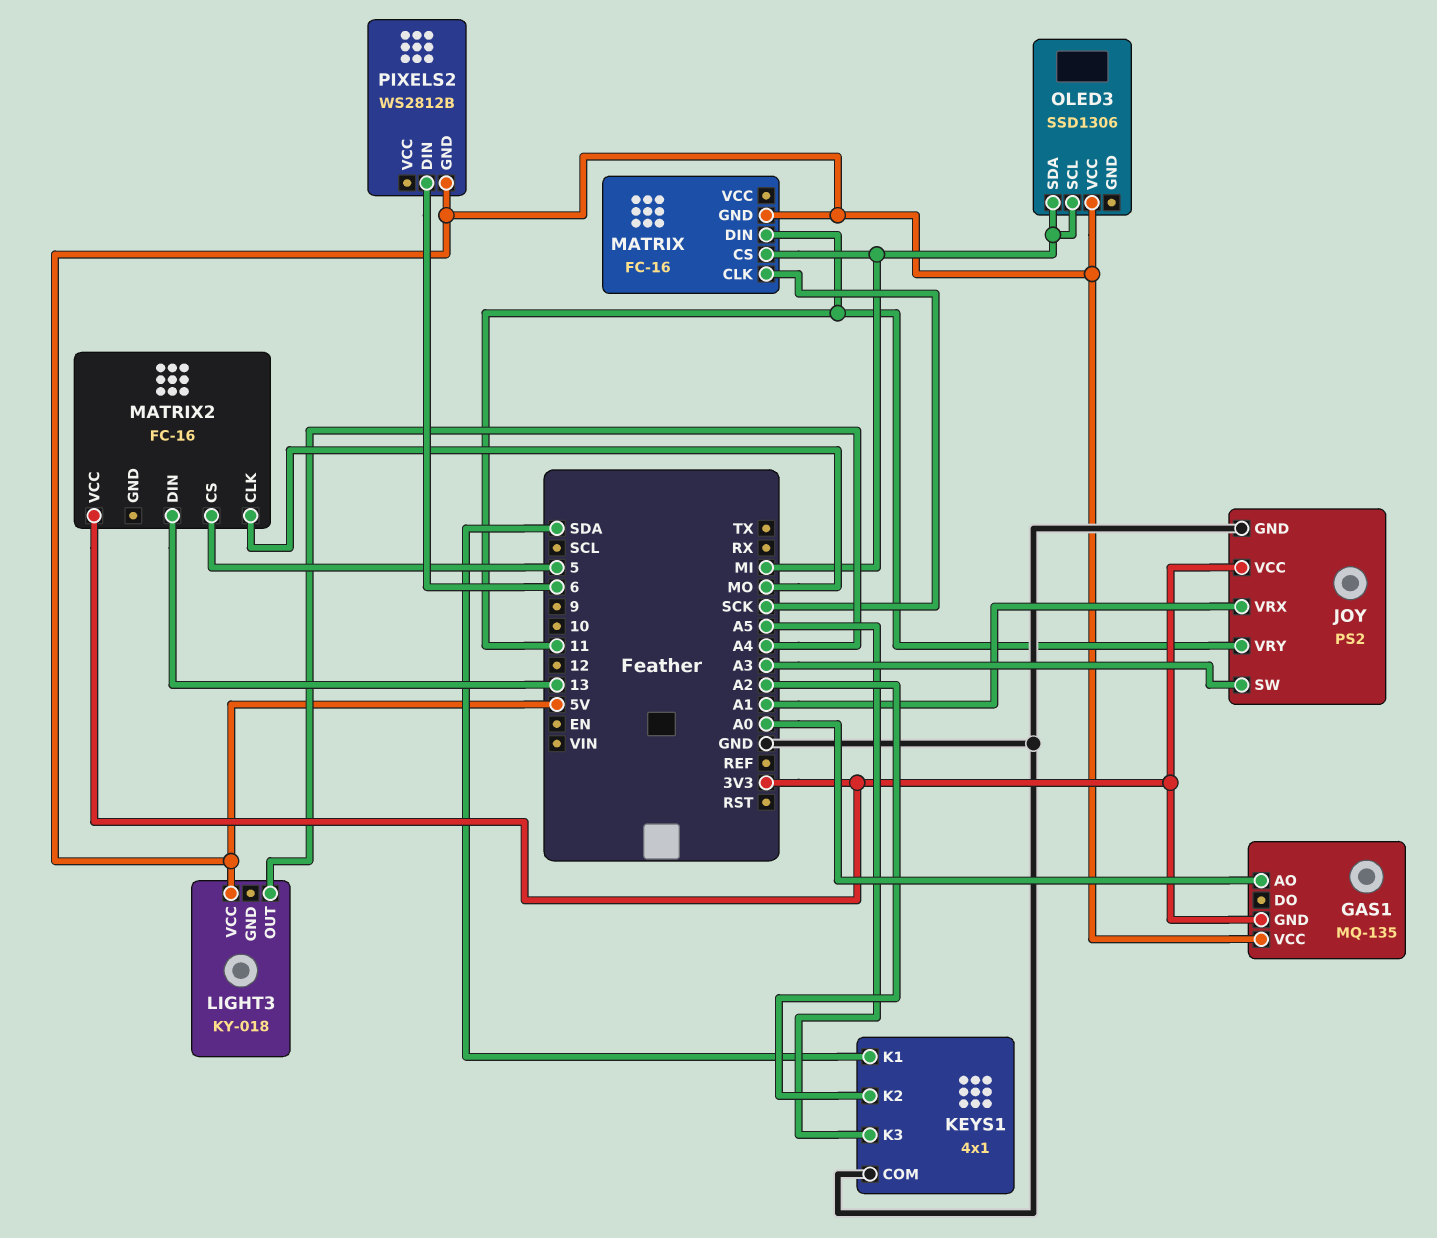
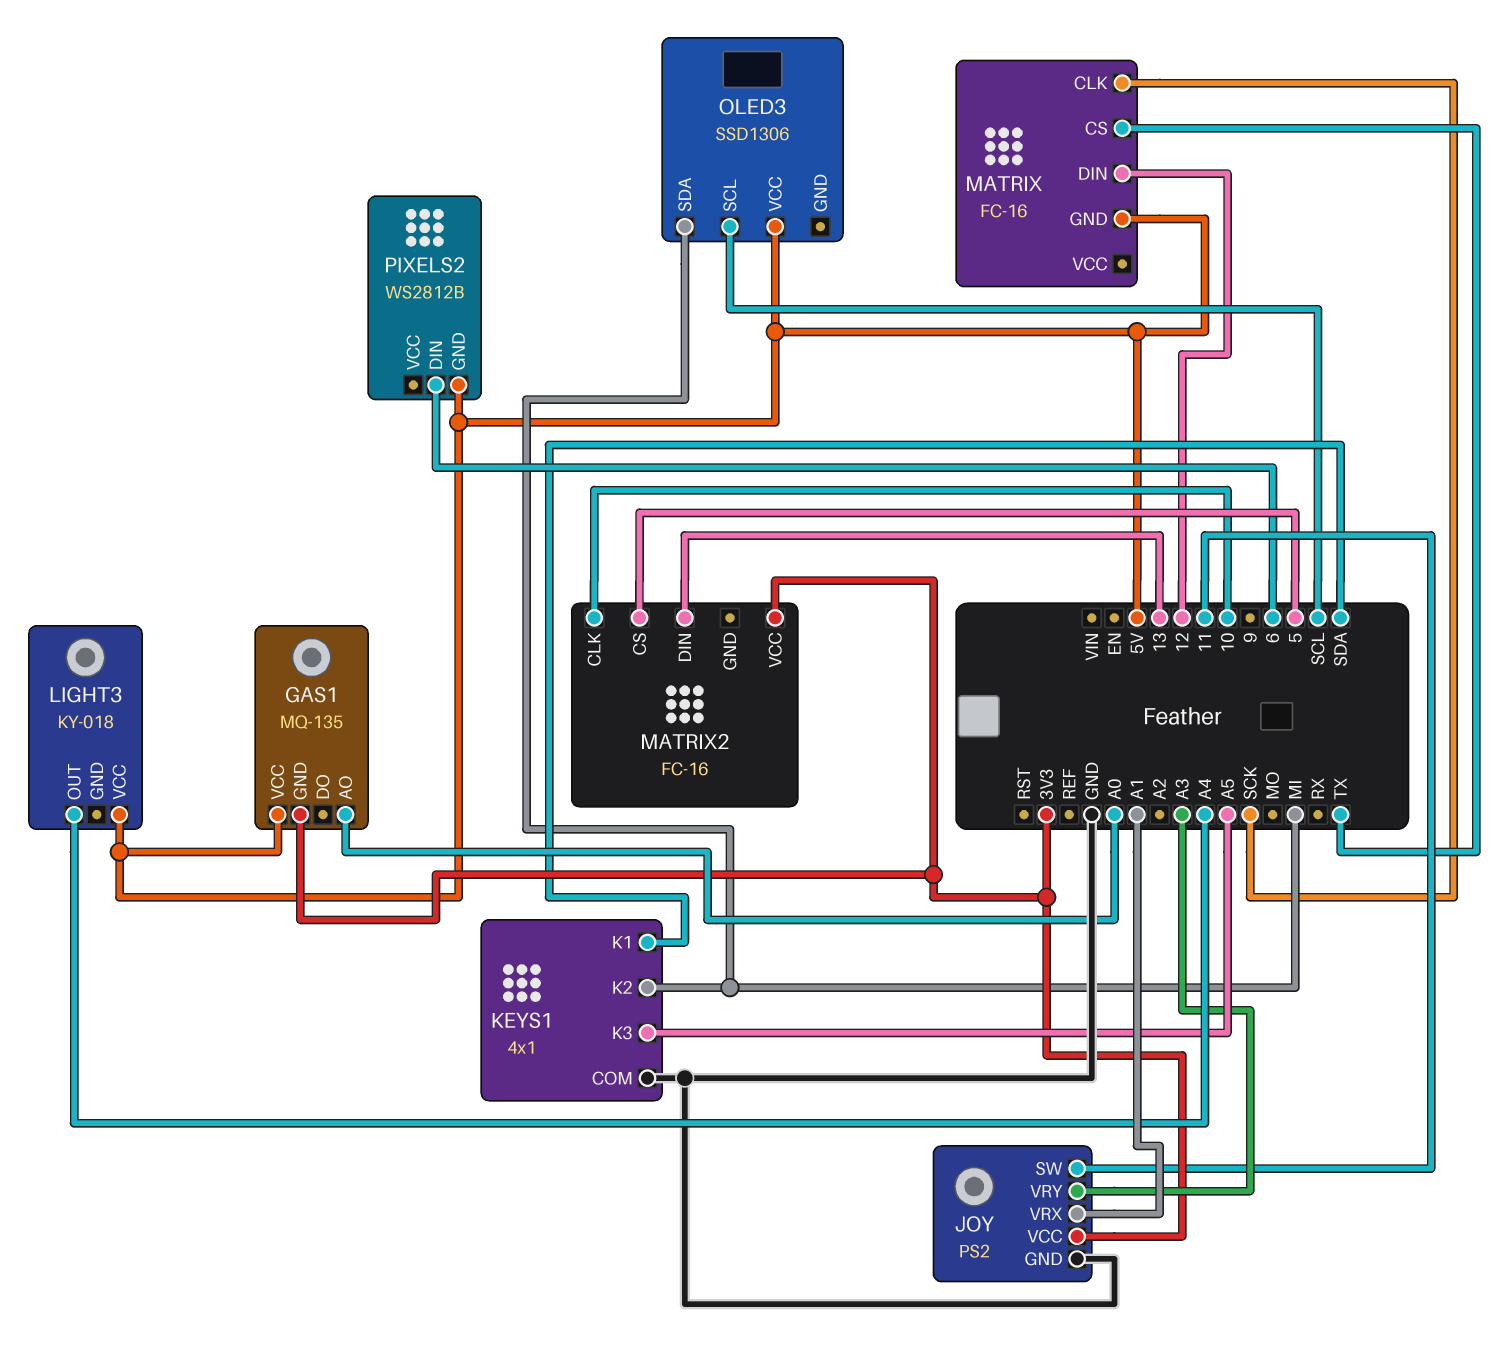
JOY pin SW: A3 -> 11
JOY pin VRY: 11 -> A3
KEYS1 pin K2: A2 -> MI
MATRIX pin CS: MI -> TX
MATRIX pin DIN: 11 -> 12
MATRIX2 pin CLK: MO -> 10
OLED3 pin SCL: MI -> SCL

